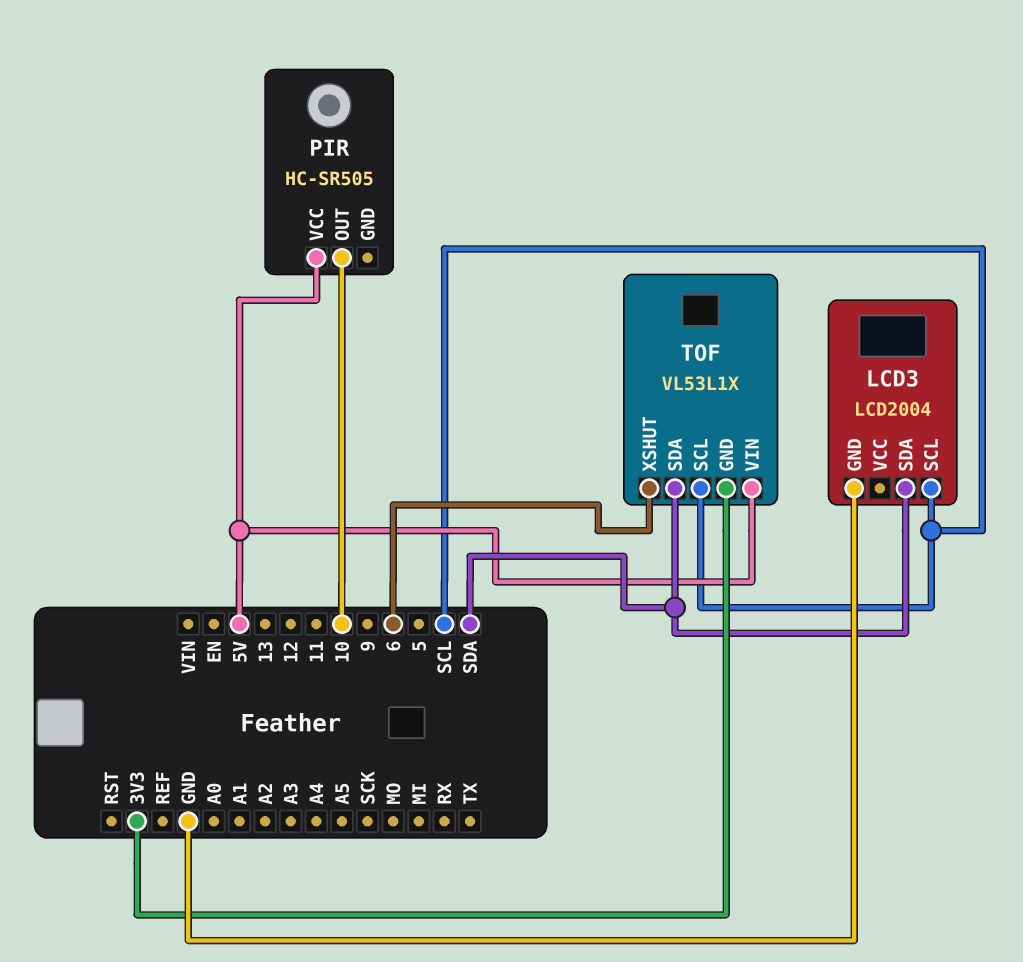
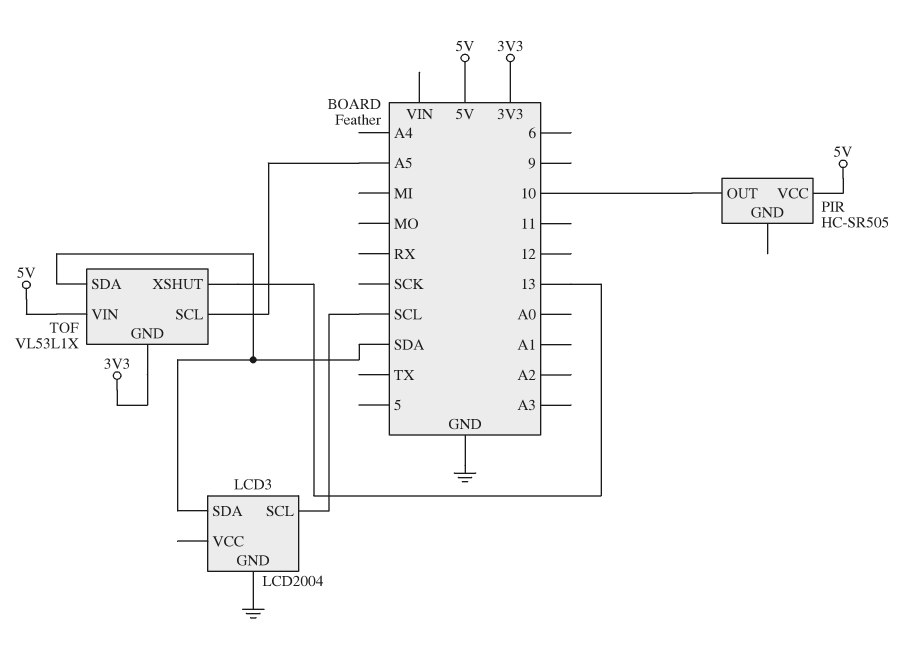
TOF pin SCL: SCL -> A5
TOF pin XSHUT: 6 -> 13

